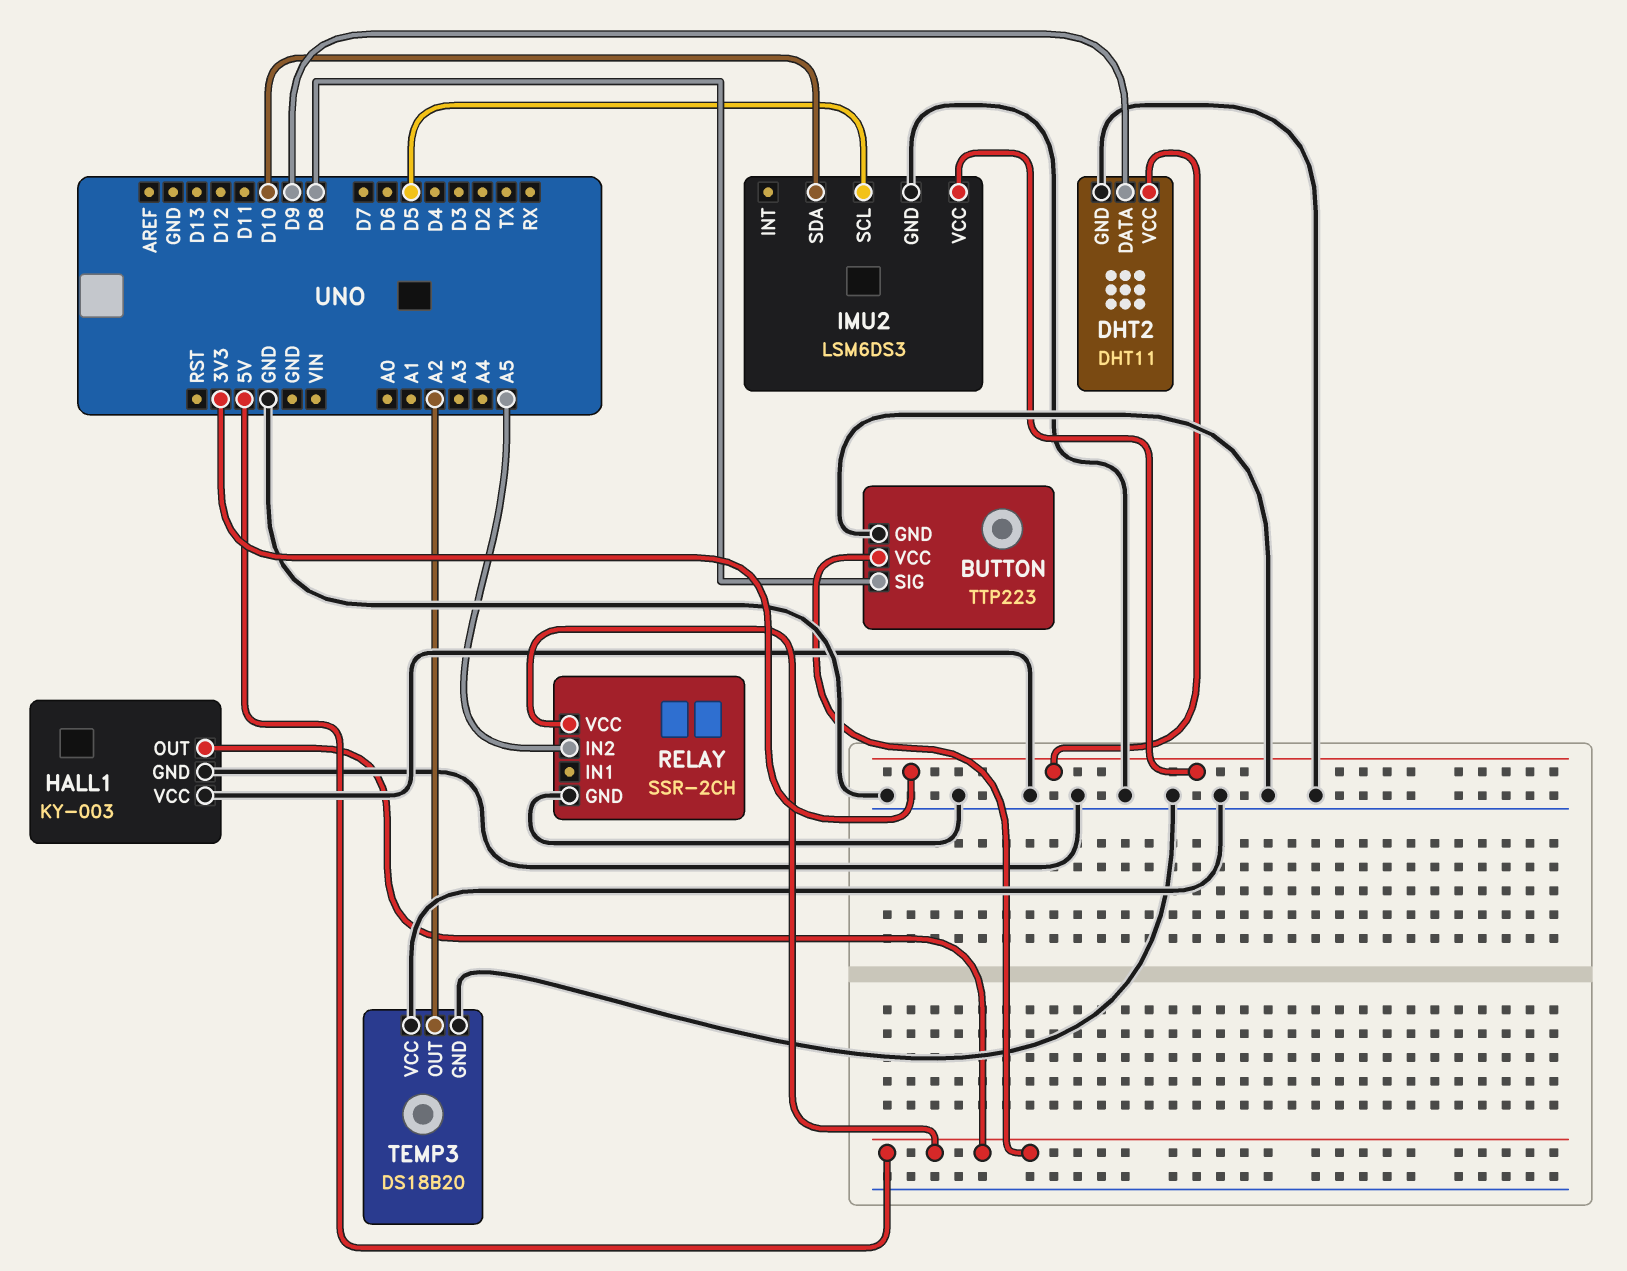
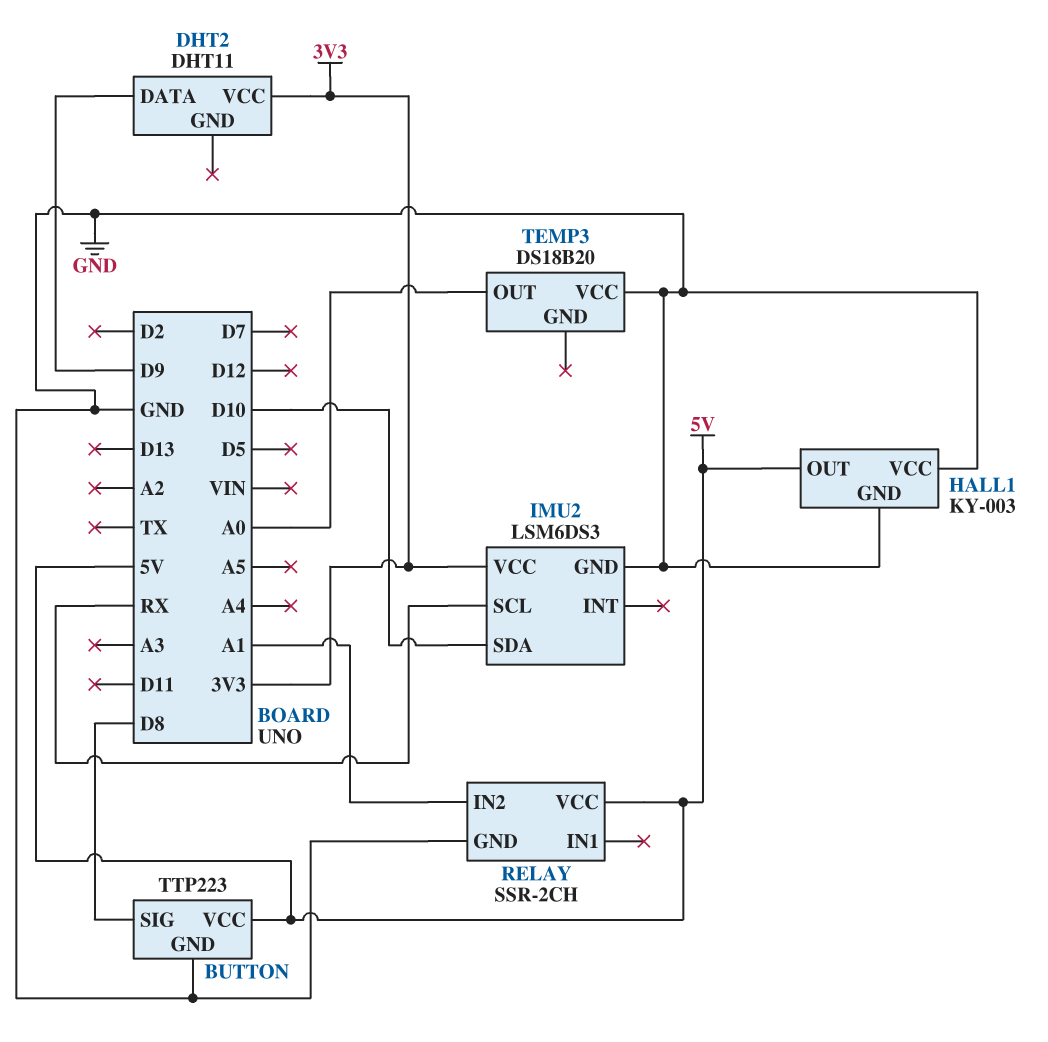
DHT2 pin GND: GND -> none
IMU2 pin SCL: D5 -> RX
RELAY pin IN2: A5 -> A1
TEMP3 pin GND: GND -> none
TEMP3 pin OUT: A2 -> A0

